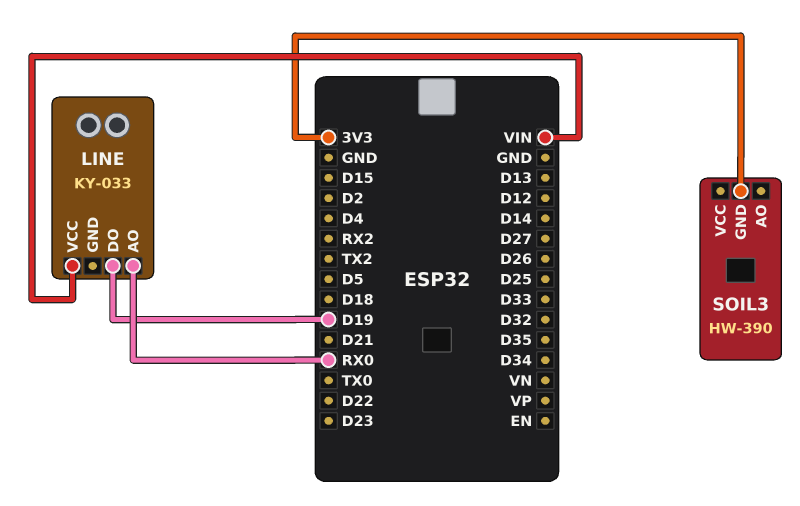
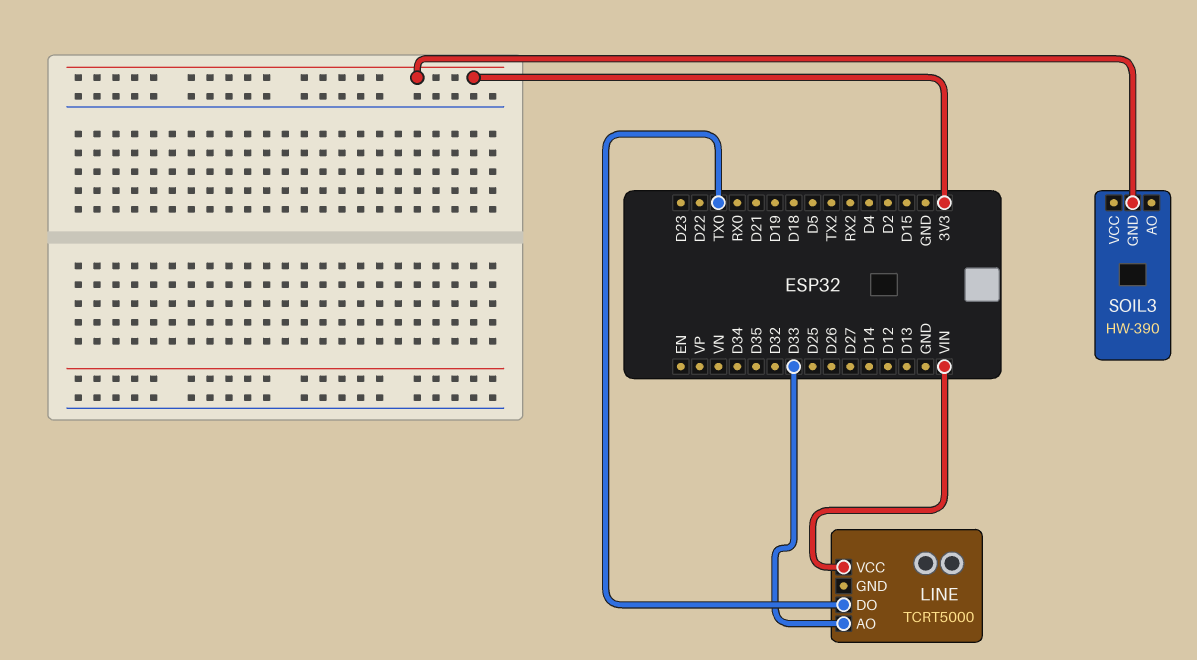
LINE: KY-033 -> TCRT5000
LINE pin AO: RX0 -> D33
LINE pin DO: D19 -> TX0

